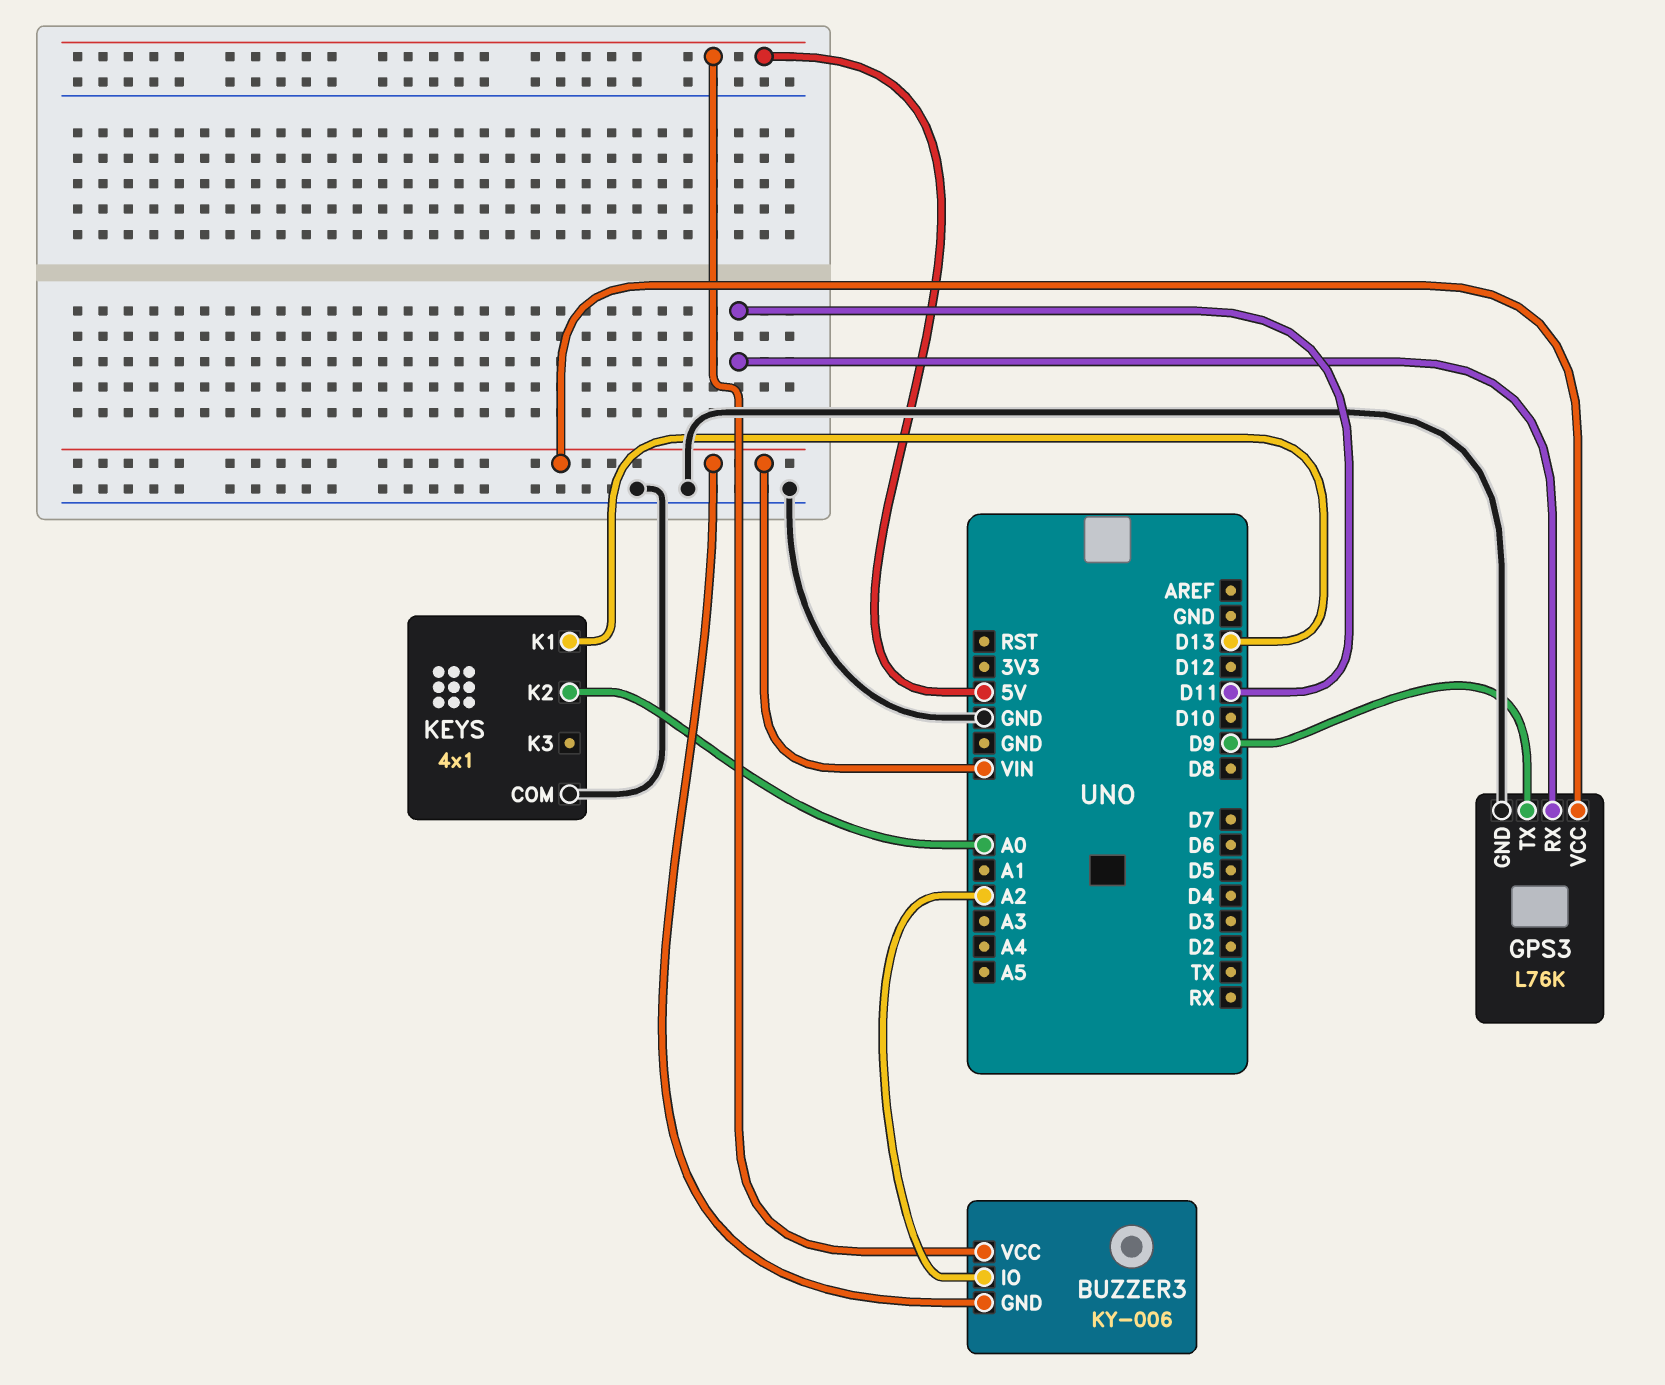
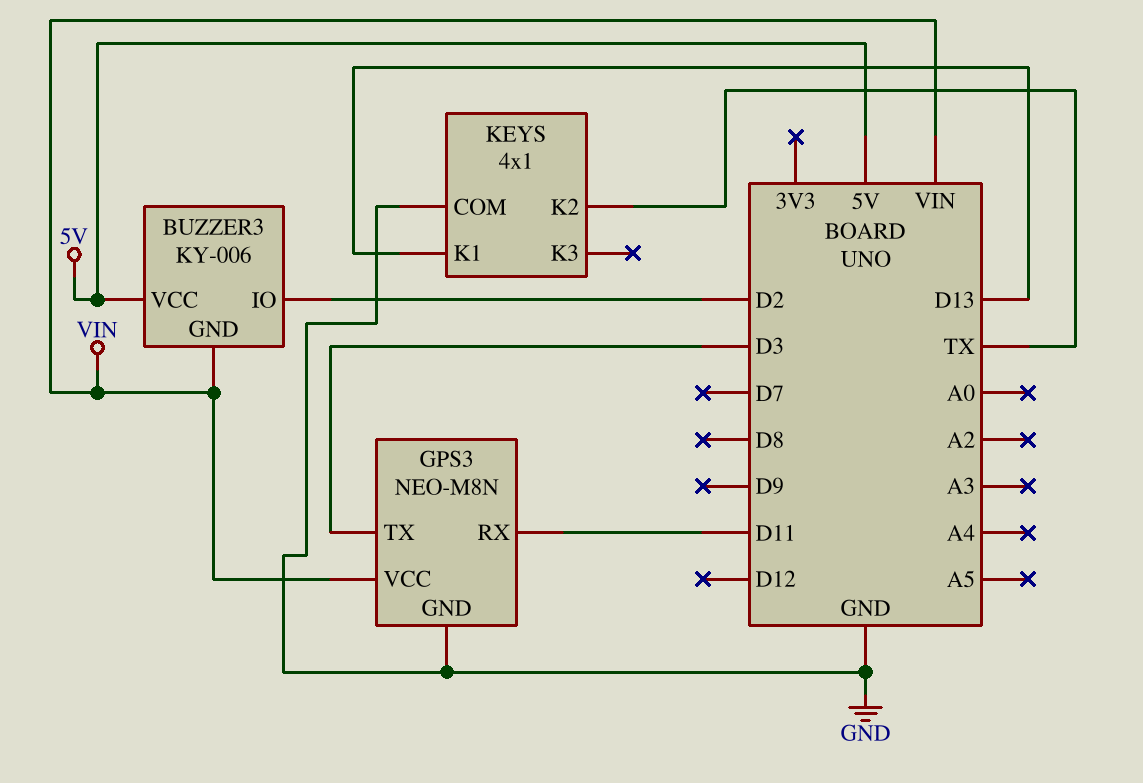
BUZZER3 pin IO: A2 -> D2
GPS3: L76K -> NEO-M8N
GPS3 pin TX: D9 -> D3
KEYS pin K2: A0 -> TX

